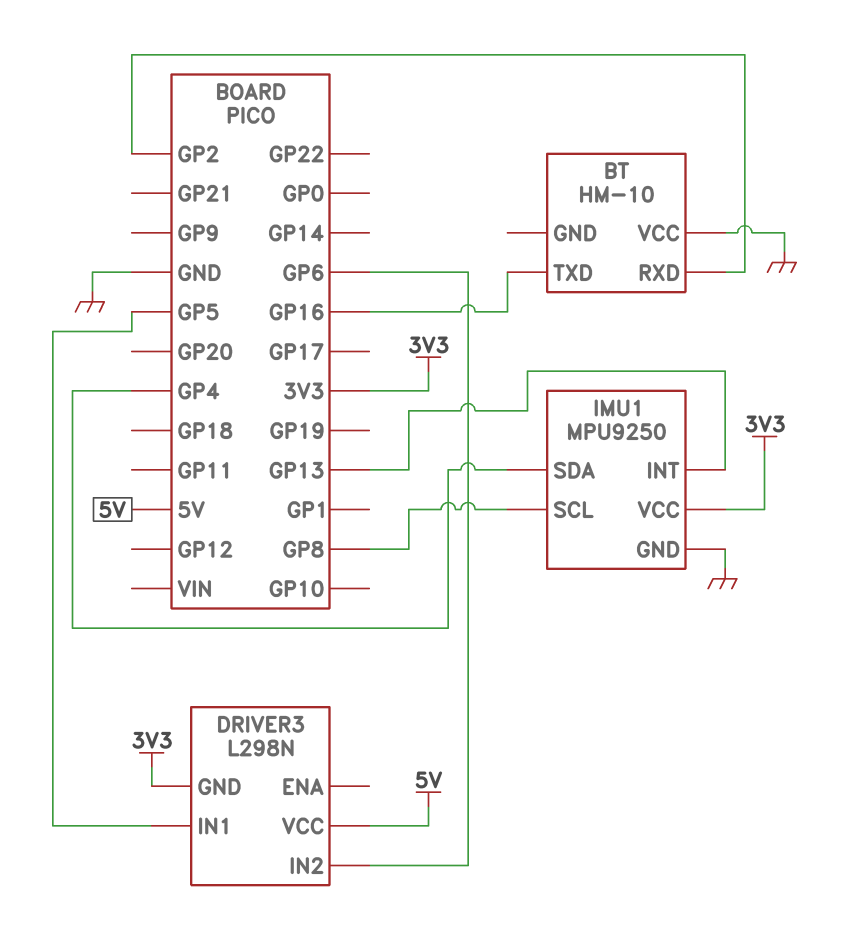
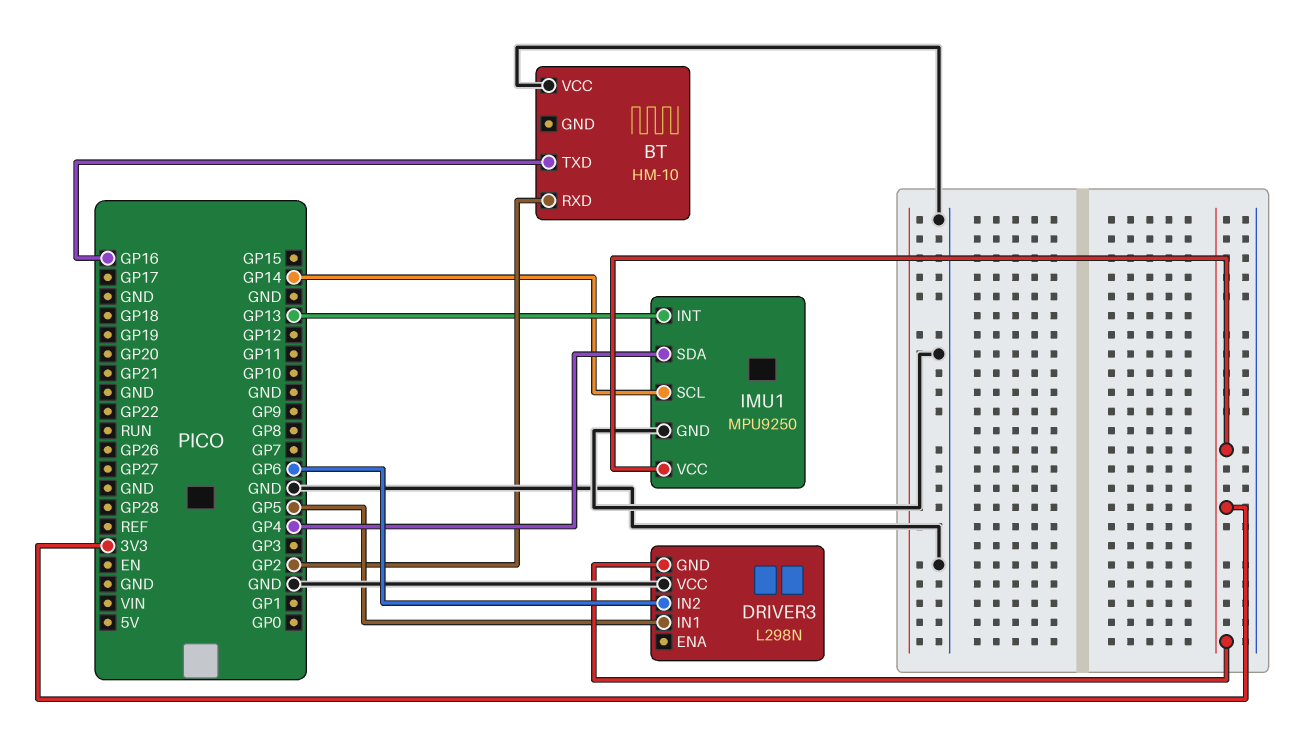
DRIVER3 pin VCC: 5V -> GND
IMU1 pin SCL: GP8 -> GP14

